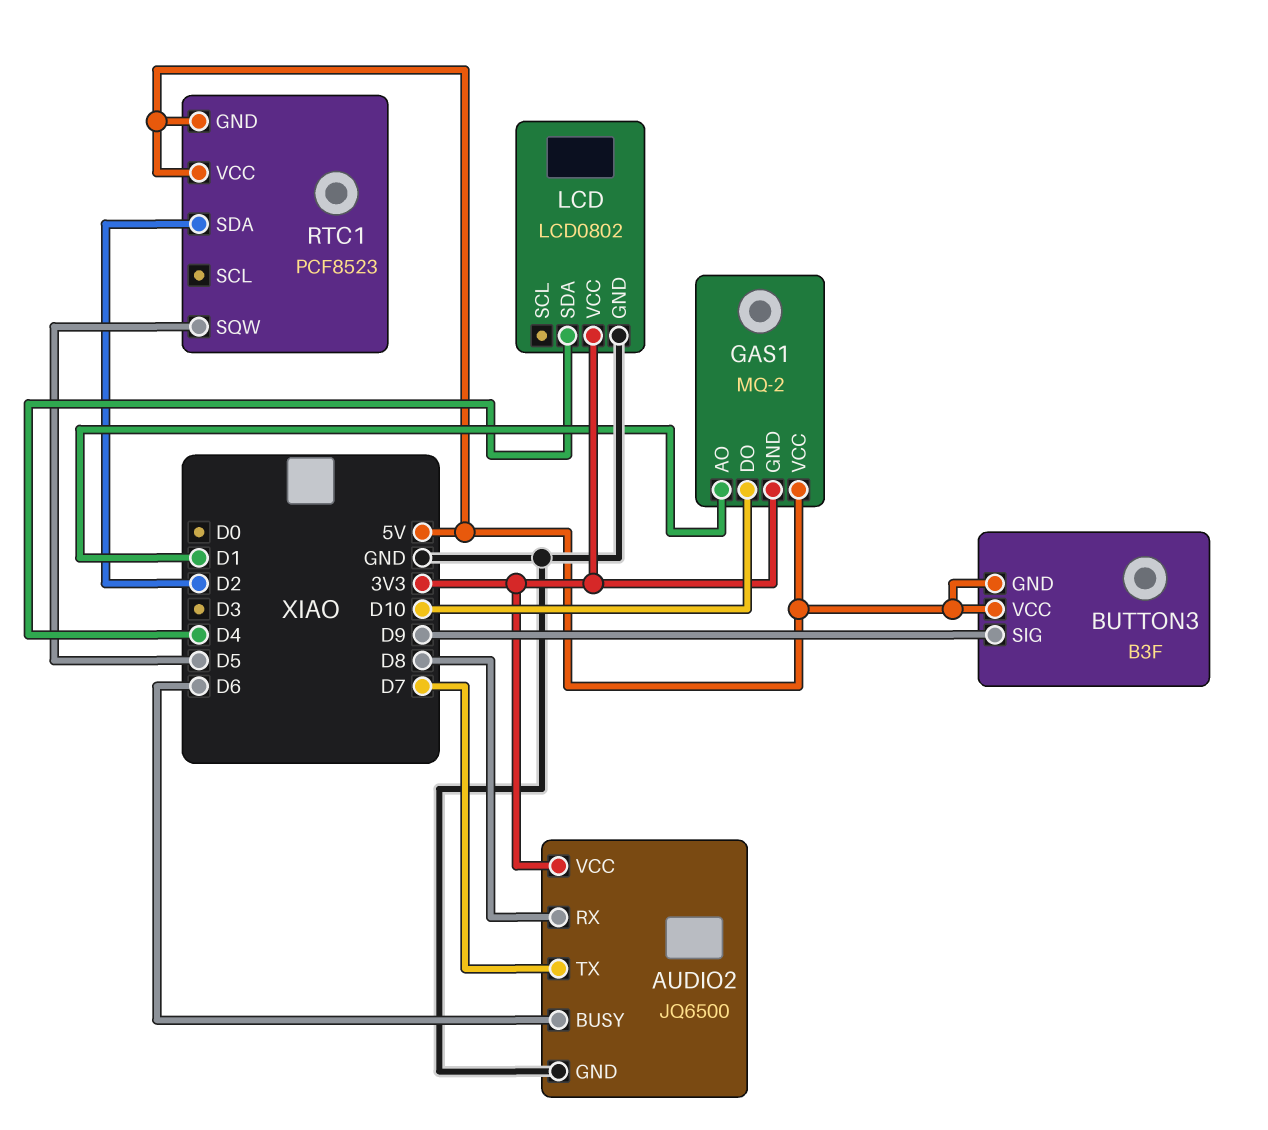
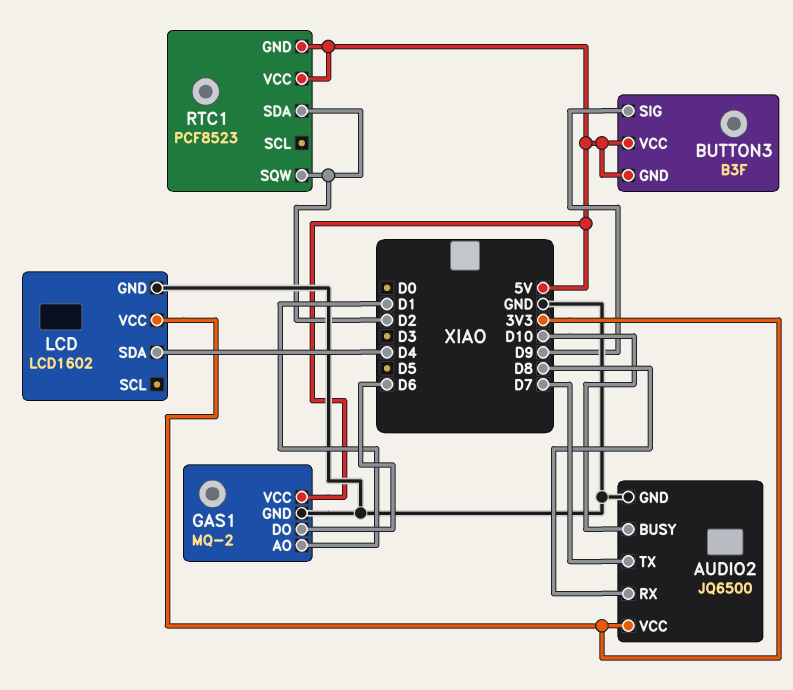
AUDIO2 pin BUSY: D6 -> D10
GAS1 pin DO: D10 -> D6
GAS1 pin GND: 3V3 -> GND
LCD: LCD0802 -> LCD1602
RTC1 pin SQW: D5 -> D2

